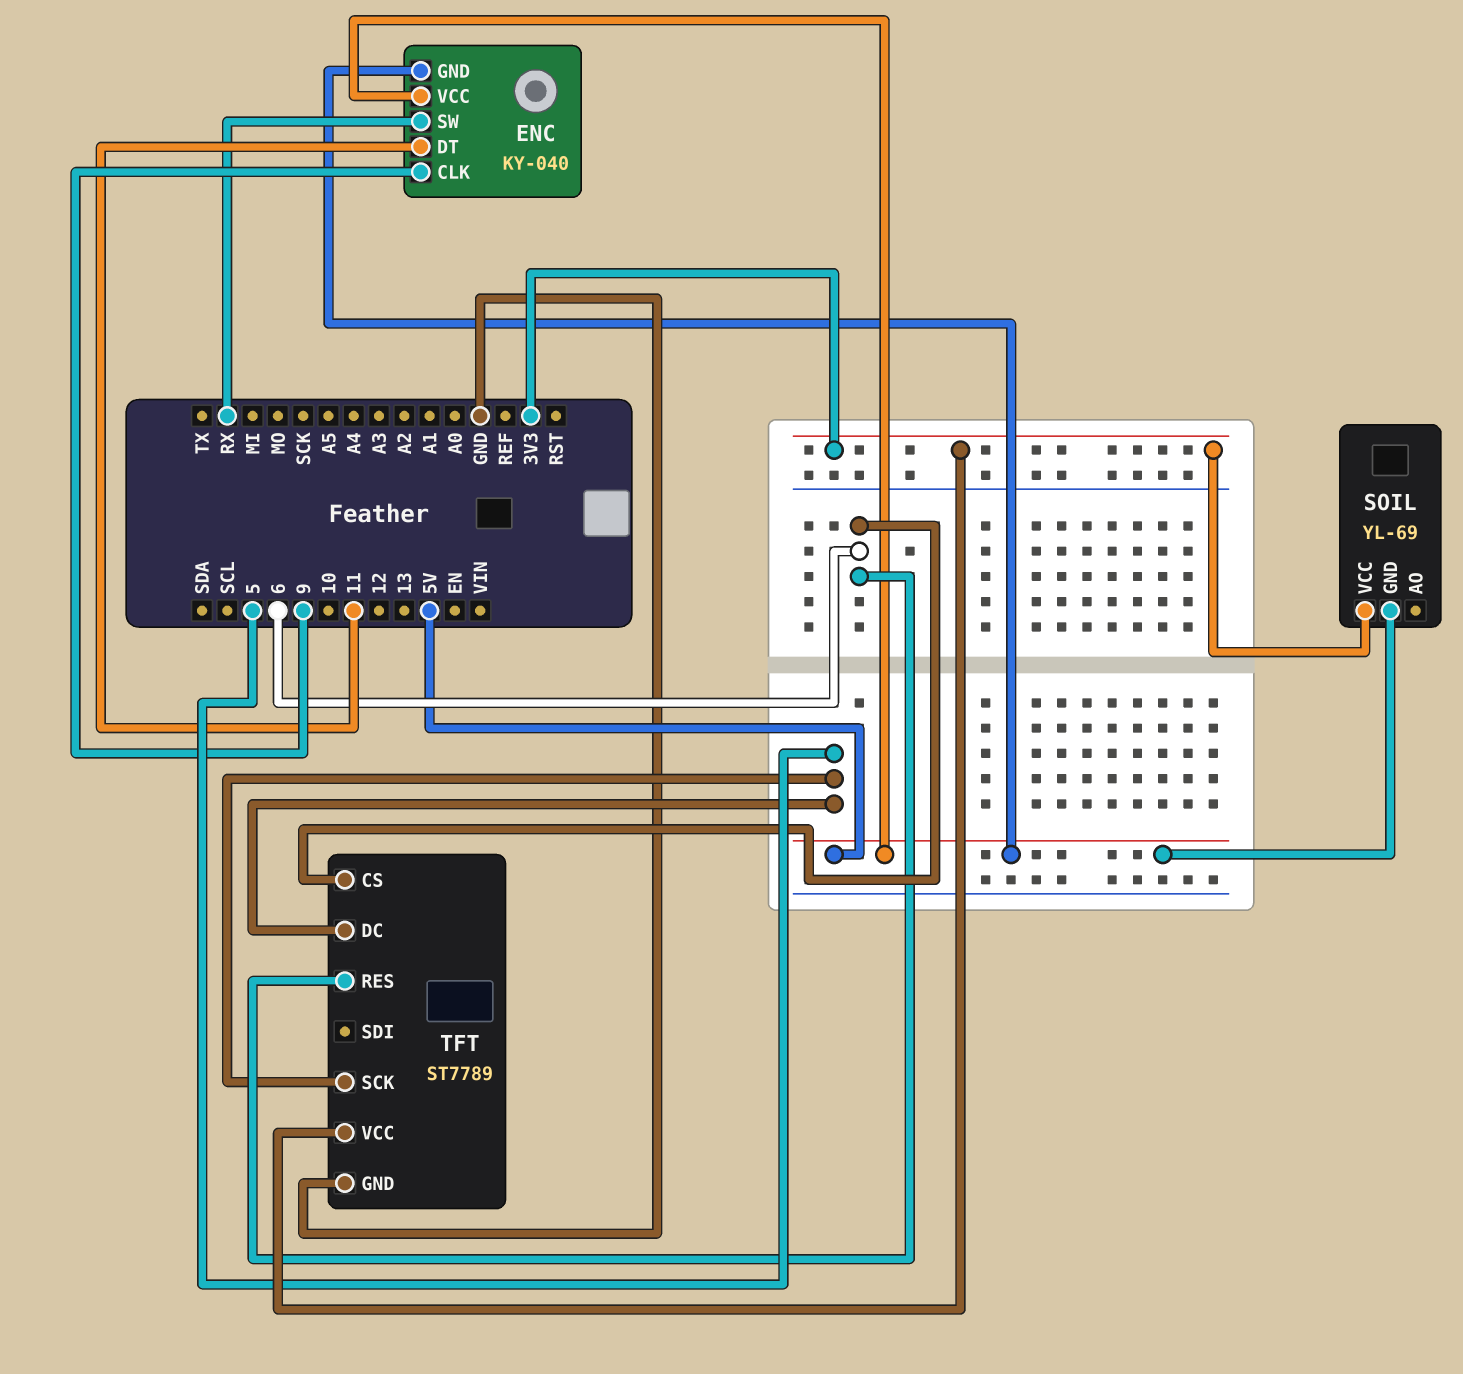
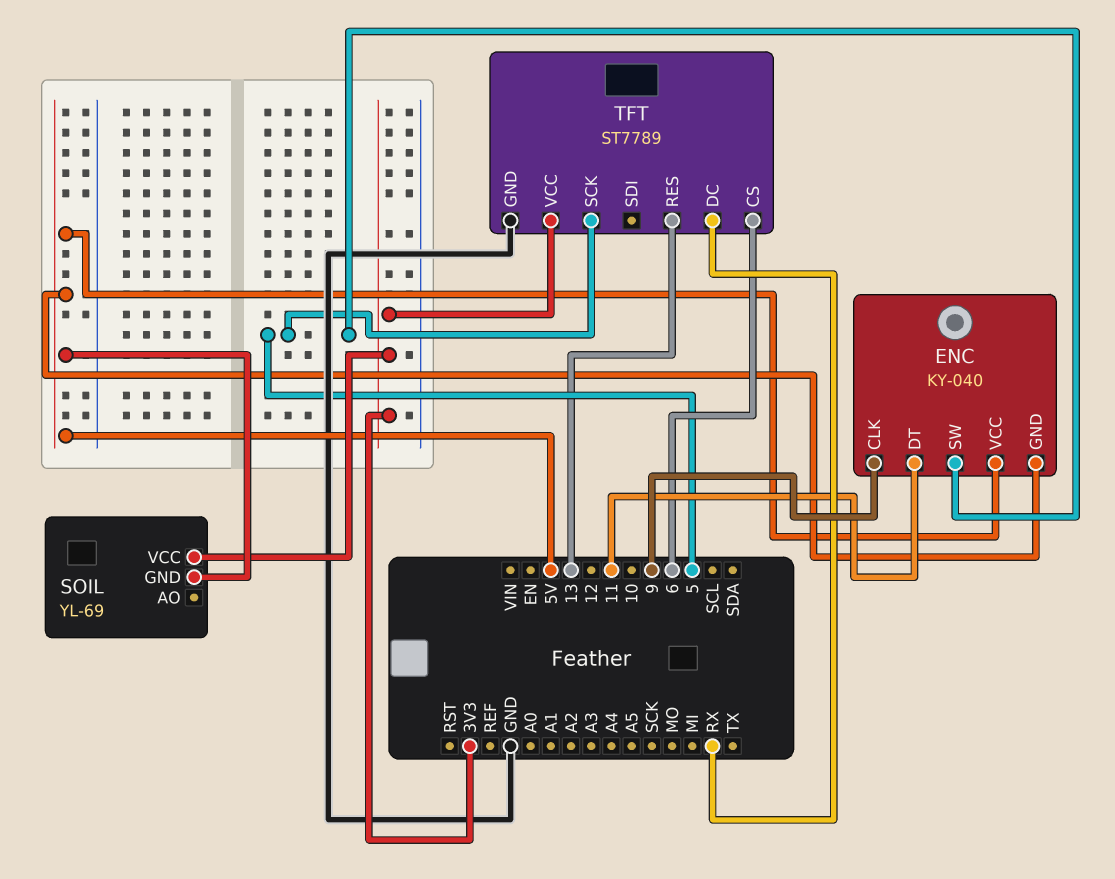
ENC pin SW: RX -> 5
TFT pin DC: 5 -> RX
TFT pin RES: 6 -> 13

